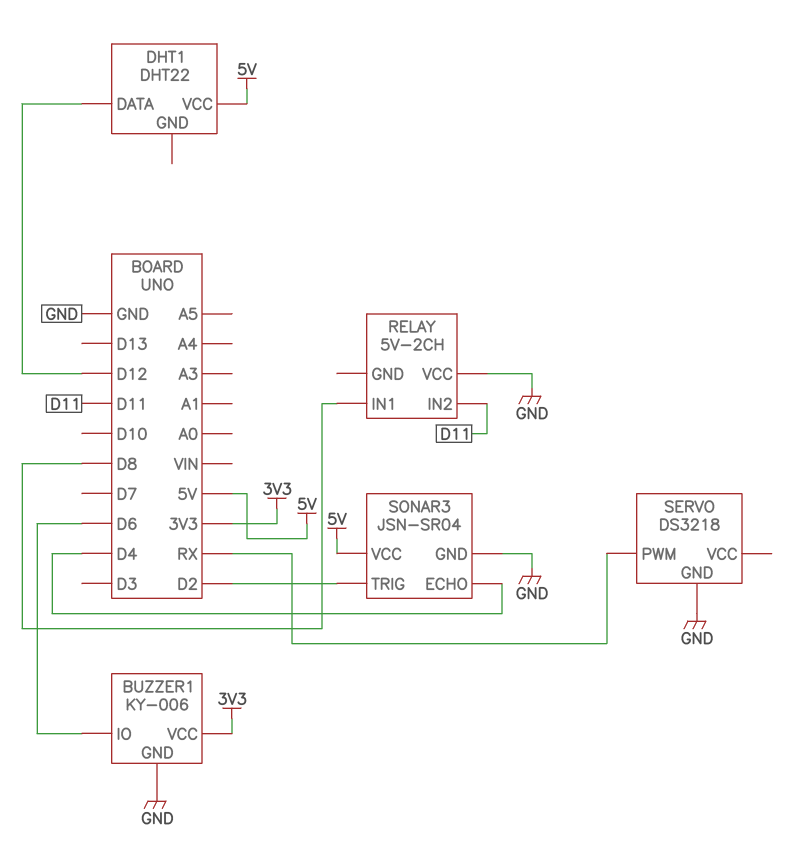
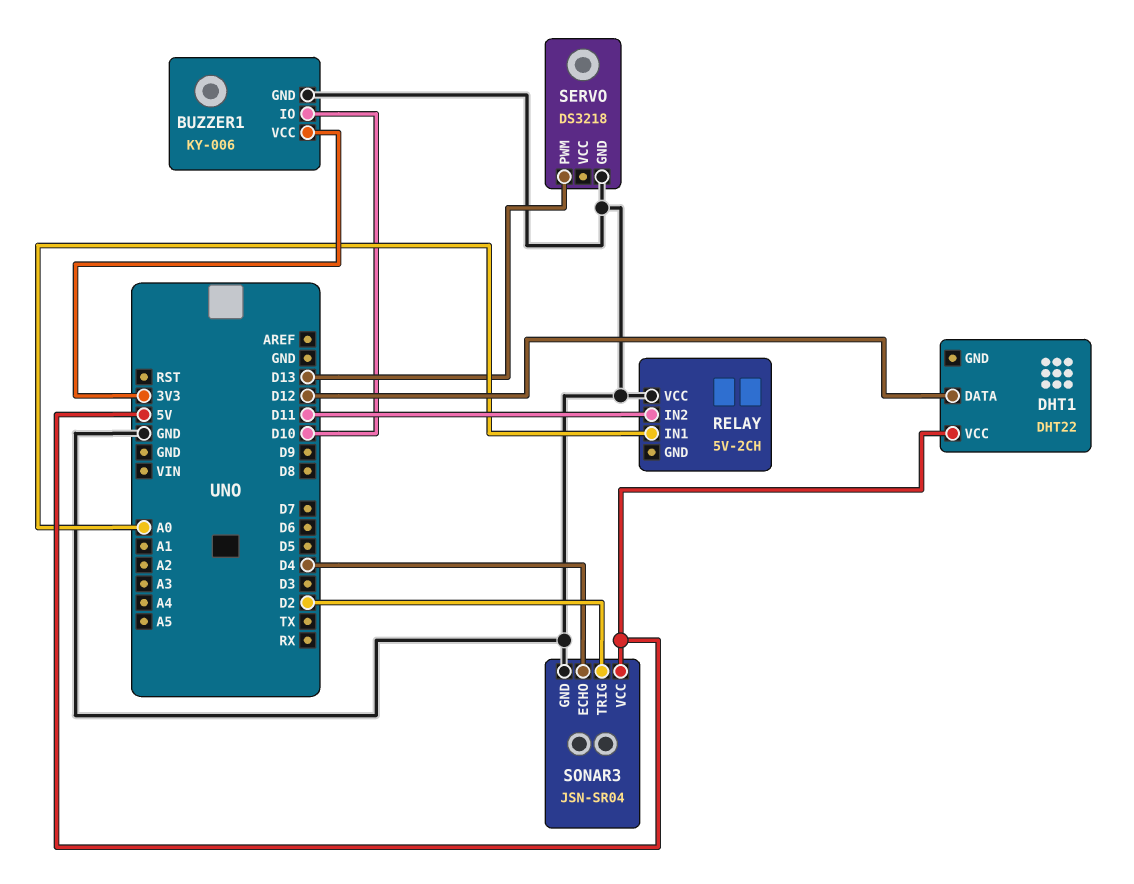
BUZZER1 pin IO: D6 -> D10
RELAY pin IN1: D8 -> A0
SERVO pin PWM: RX -> D13

